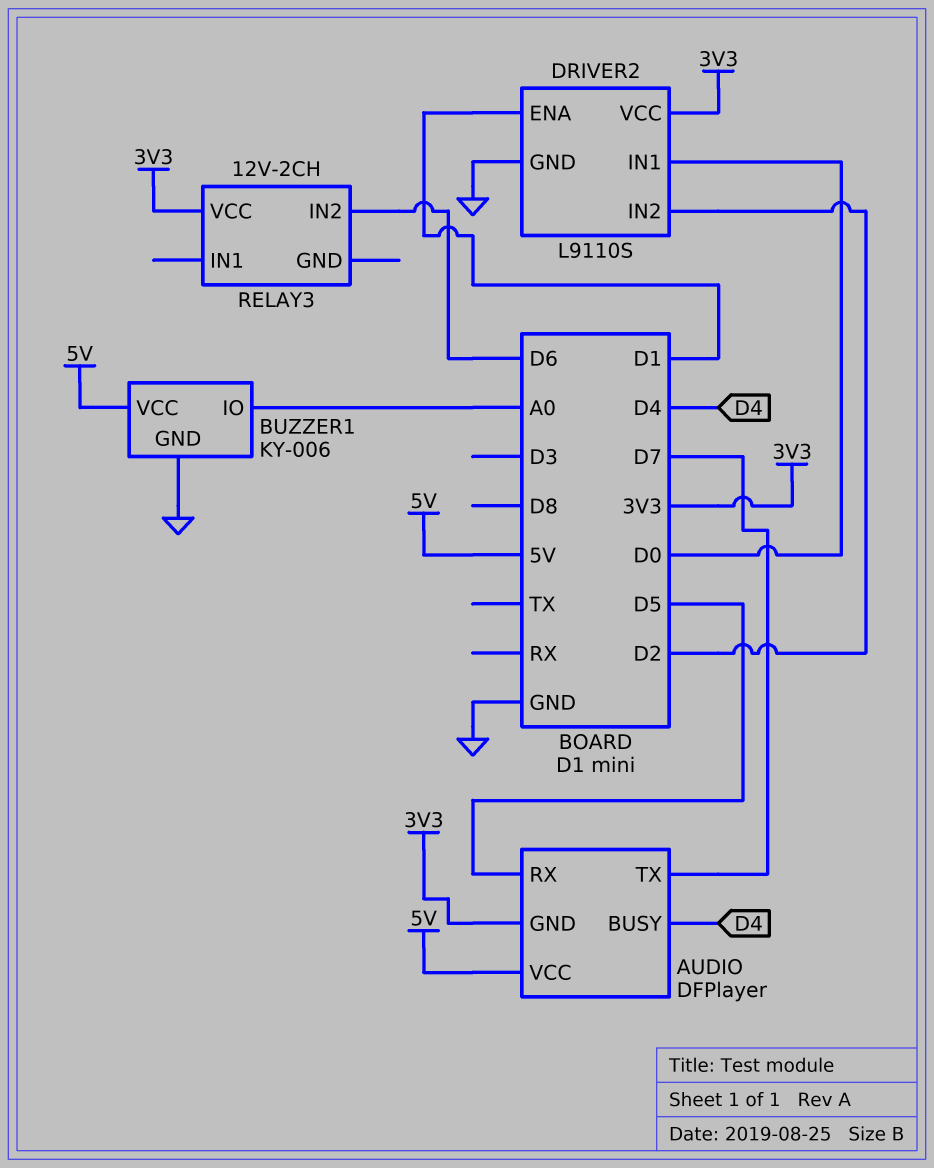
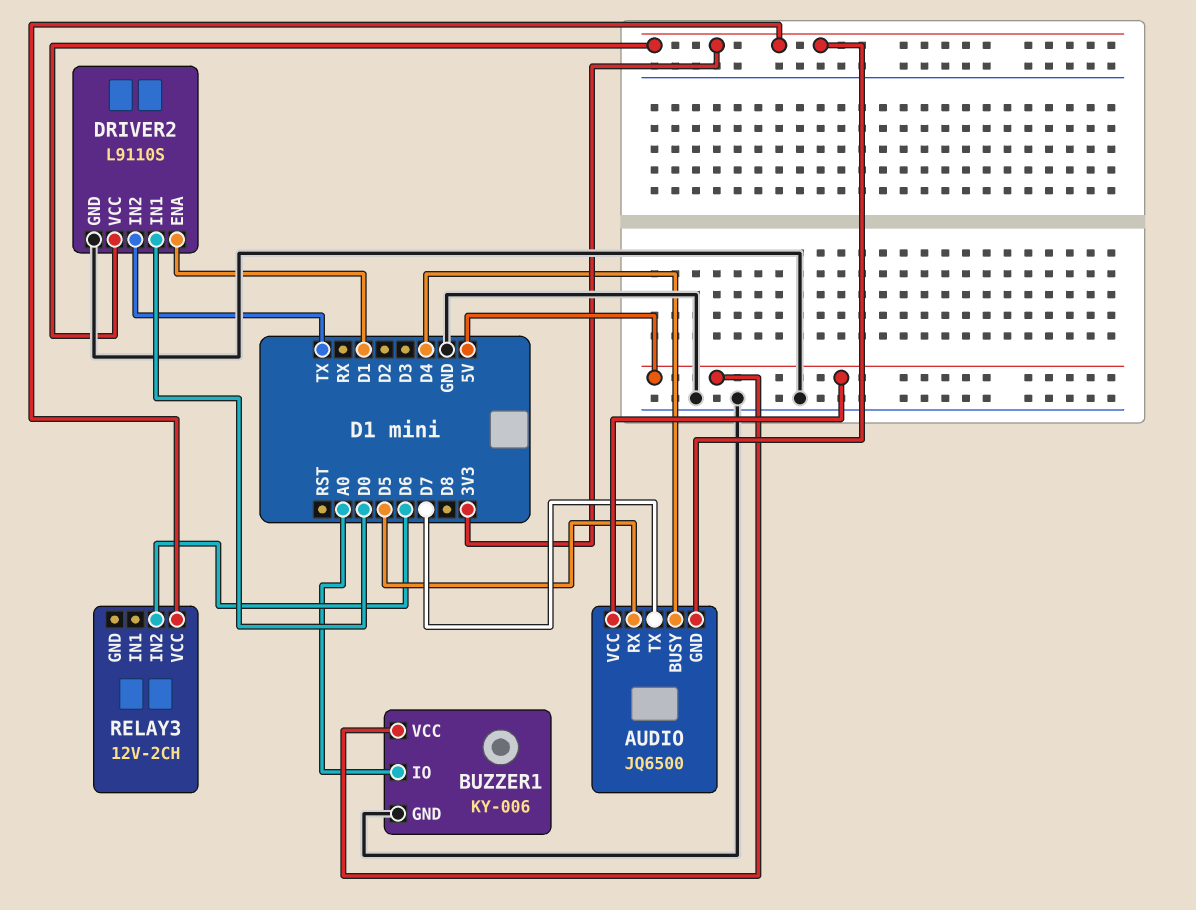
AUDIO: DFPlayer -> JQ6500
DRIVER2 pin IN2: D2 -> TX

